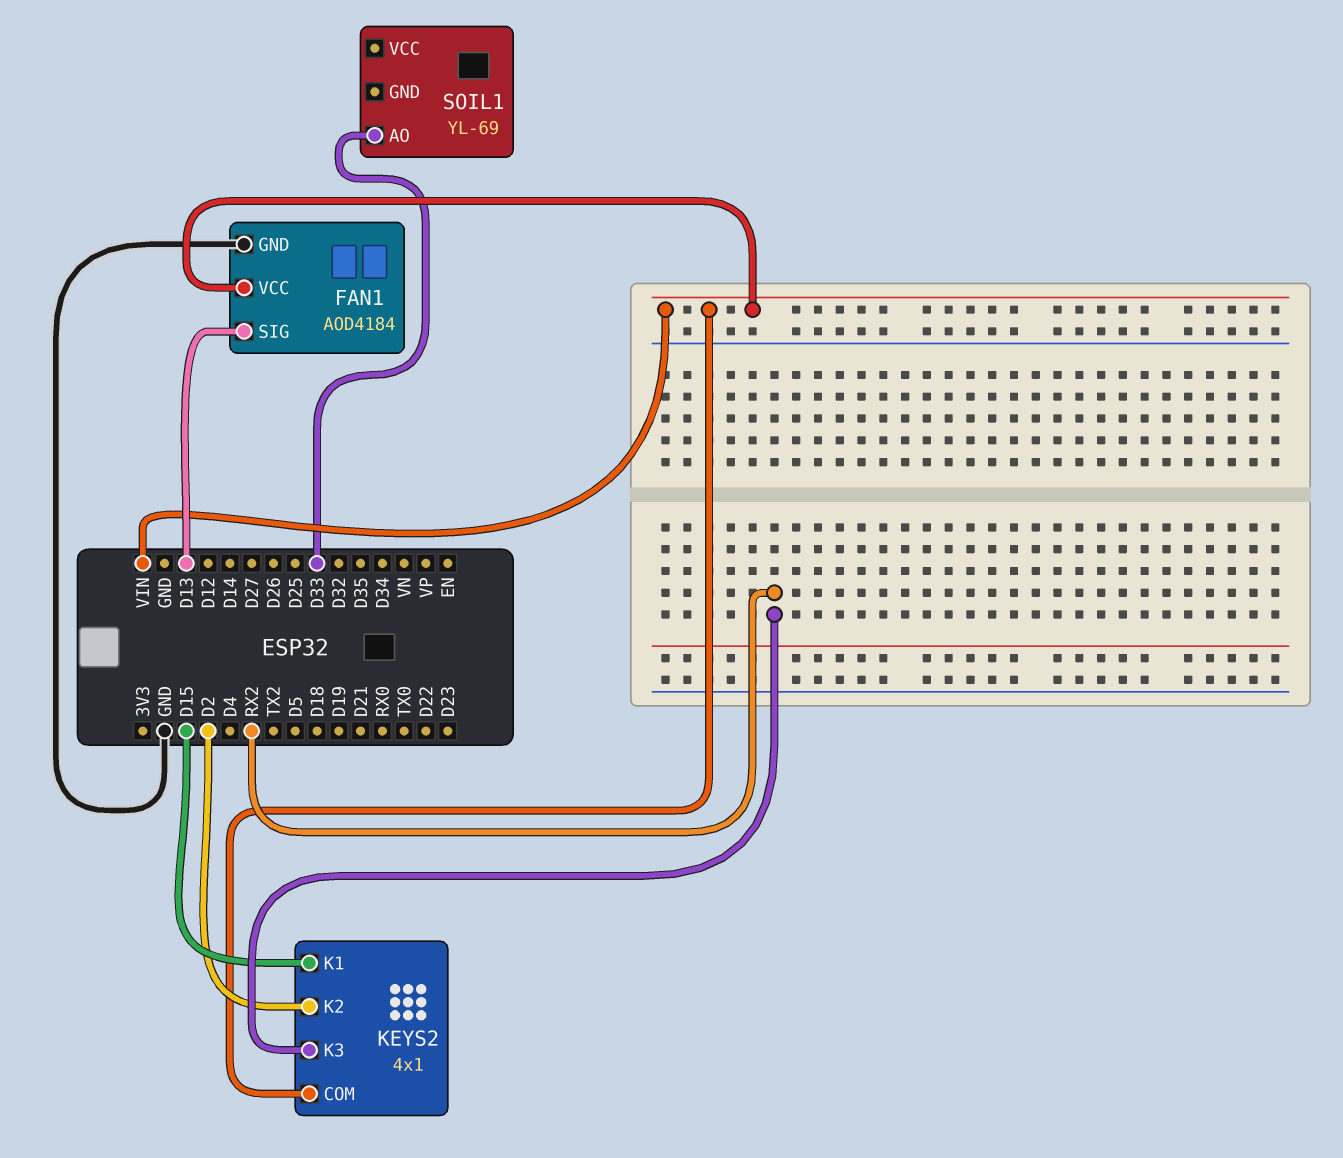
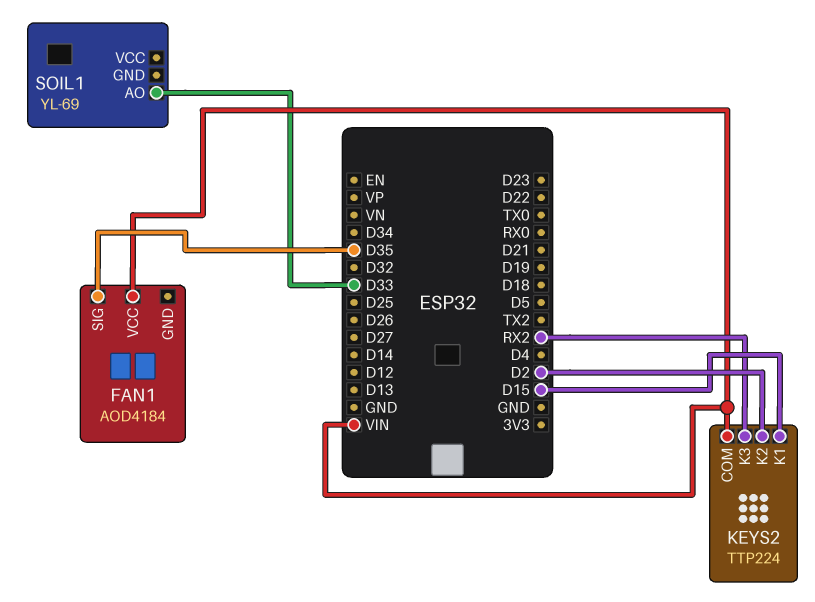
FAN1 pin GND: GND -> none
FAN1 pin SIG: D13 -> D35
KEYS2: 4x1 -> TTP224

